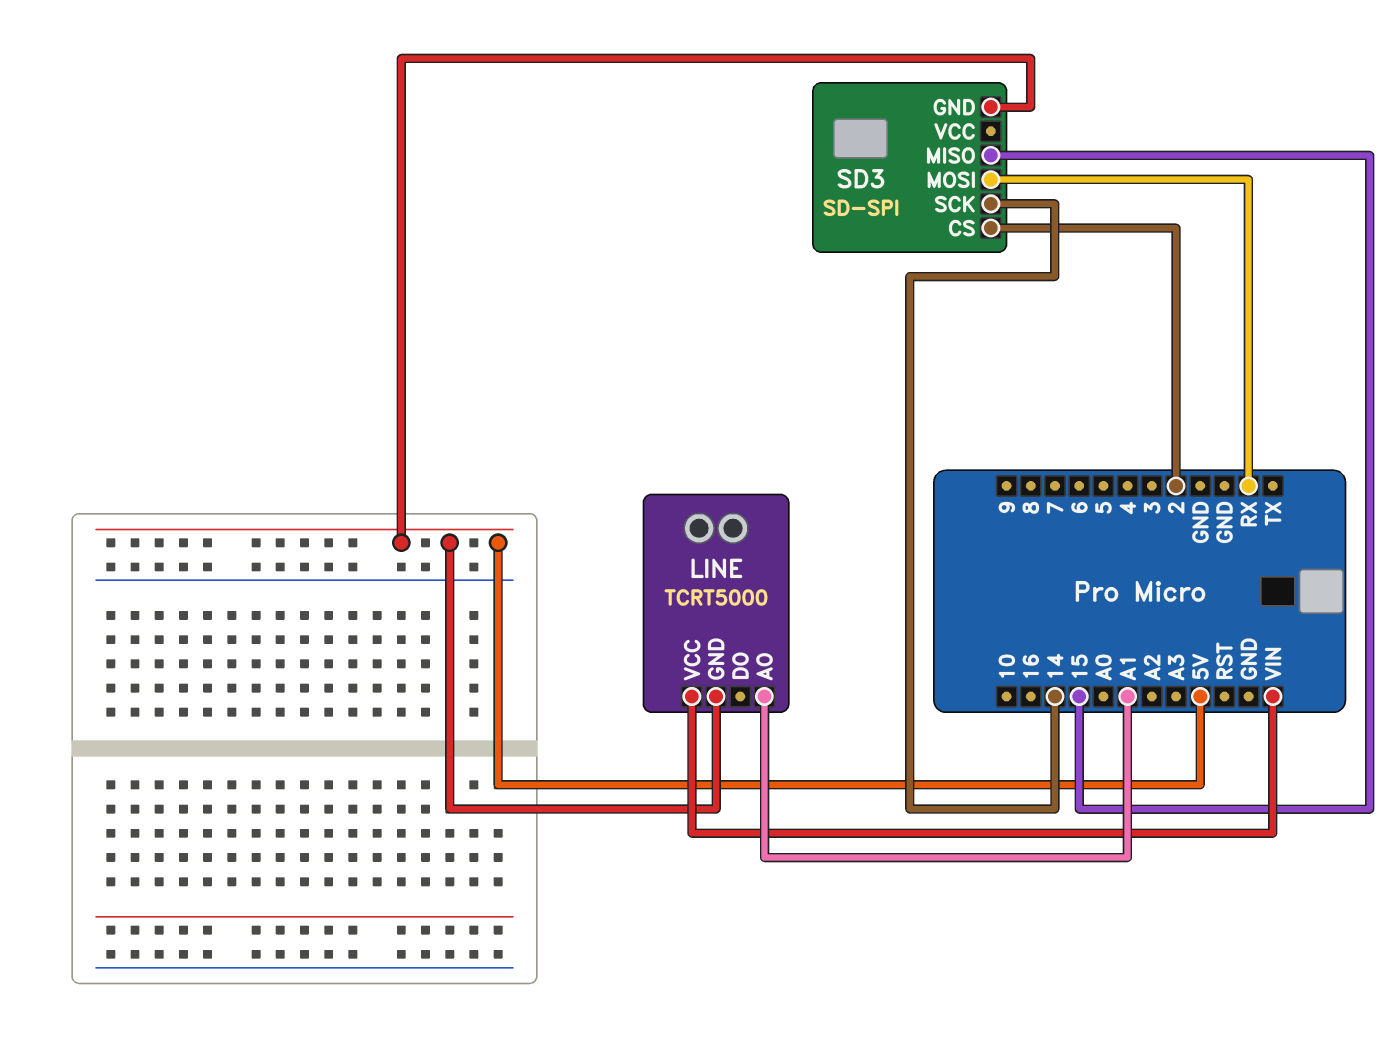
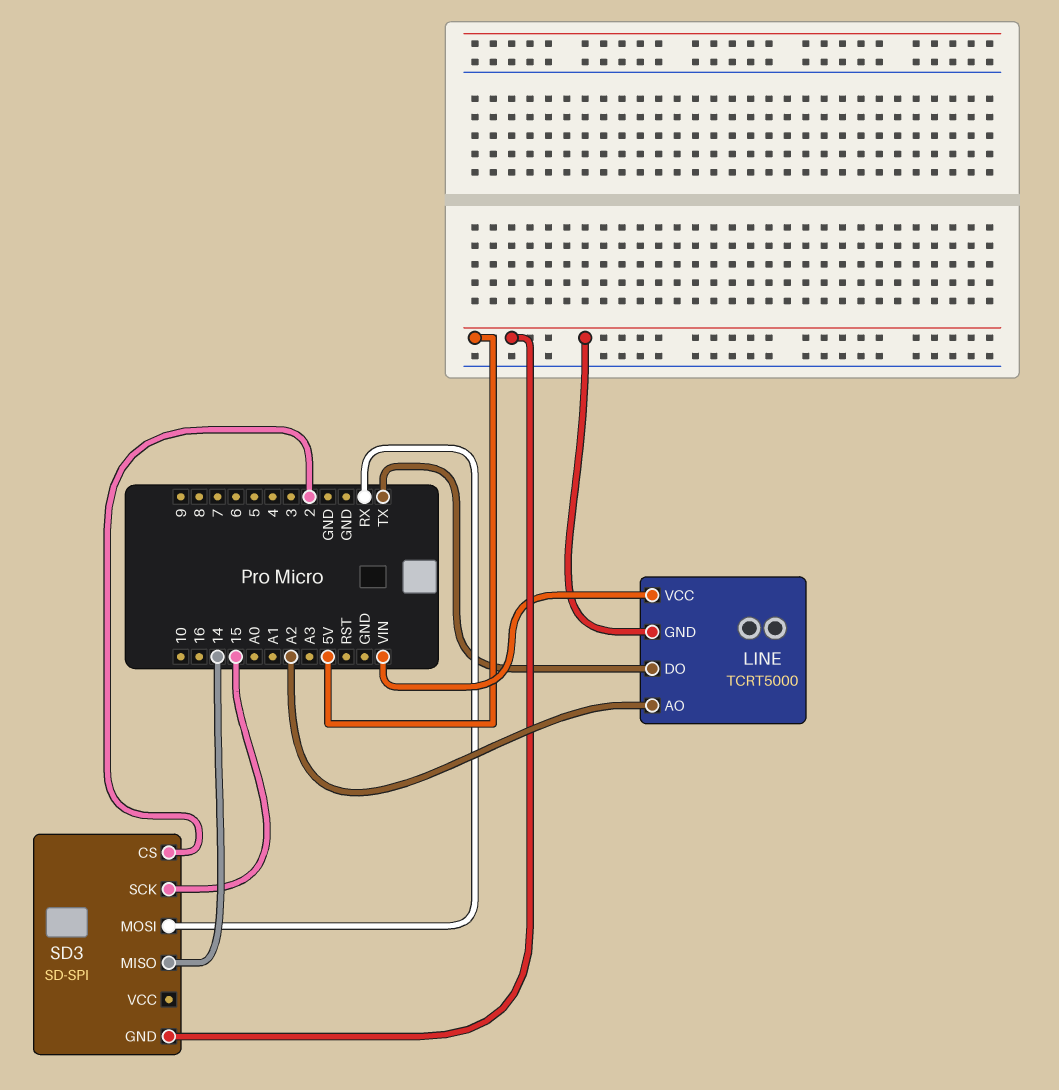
LINE pin AO: A1 -> A2
LINE pin DO: none -> TX
SD3 pin MISO: 15 -> 14
SD3 pin SCK: 14 -> 15

